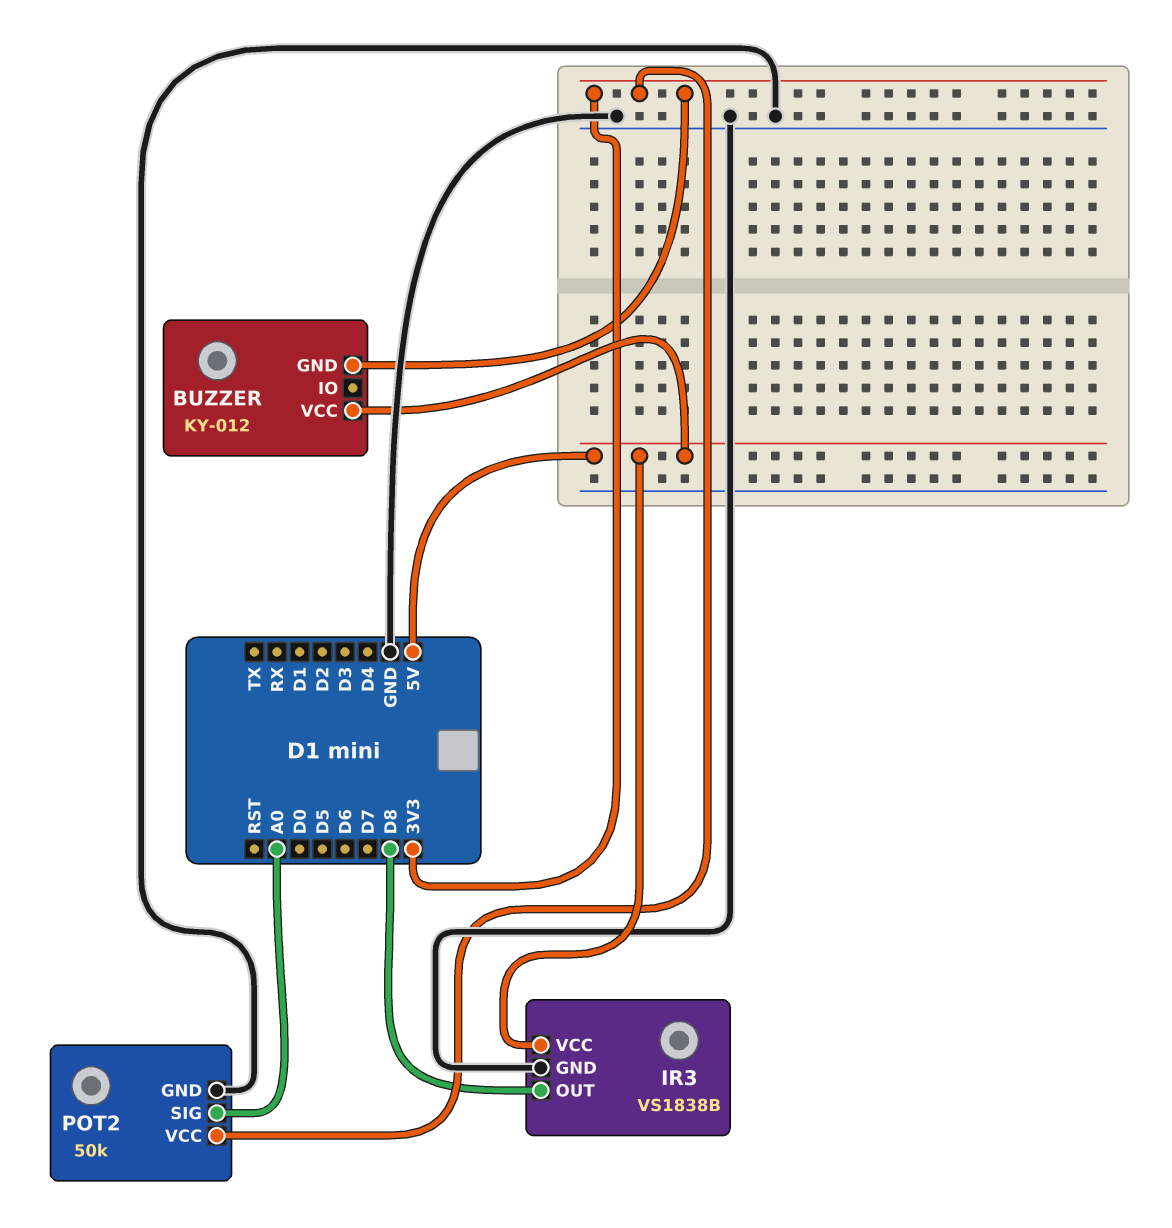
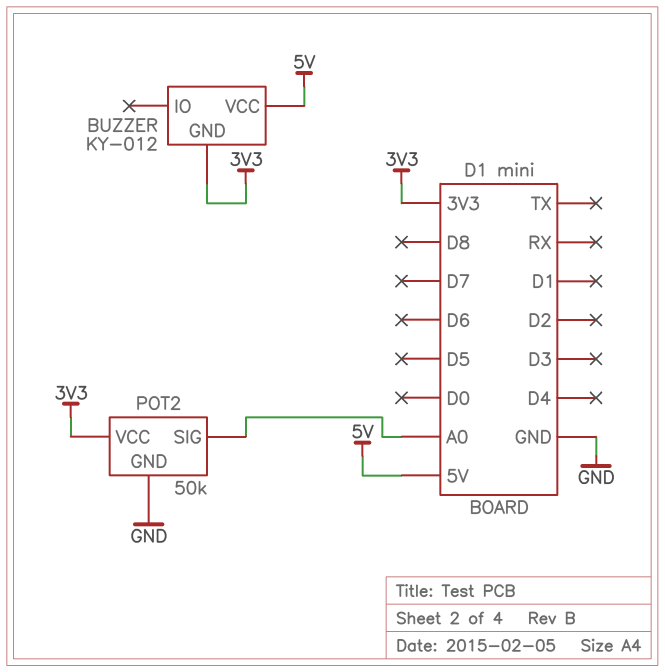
IR3: VS1838B -> none
IR3 pin GND: GND -> none
IR3 pin OUT: D8 -> none
IR3 pin VCC: 5V -> none

